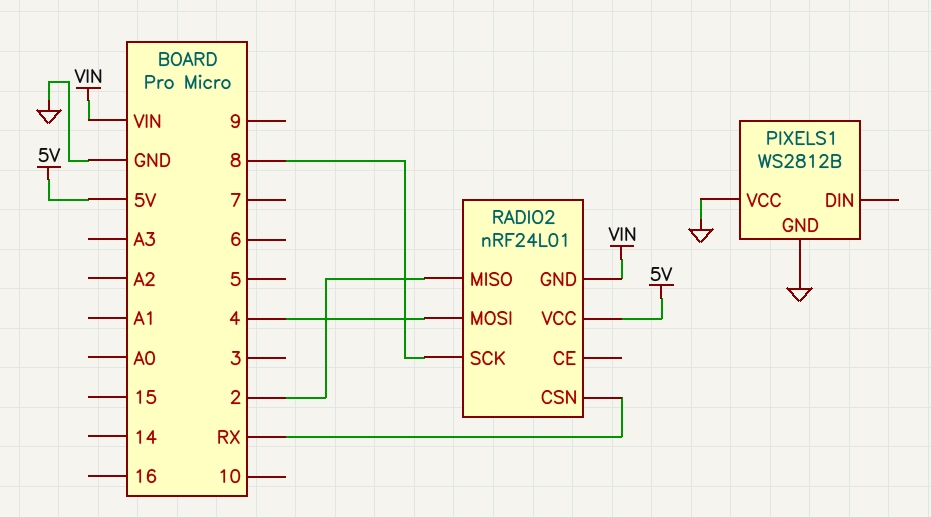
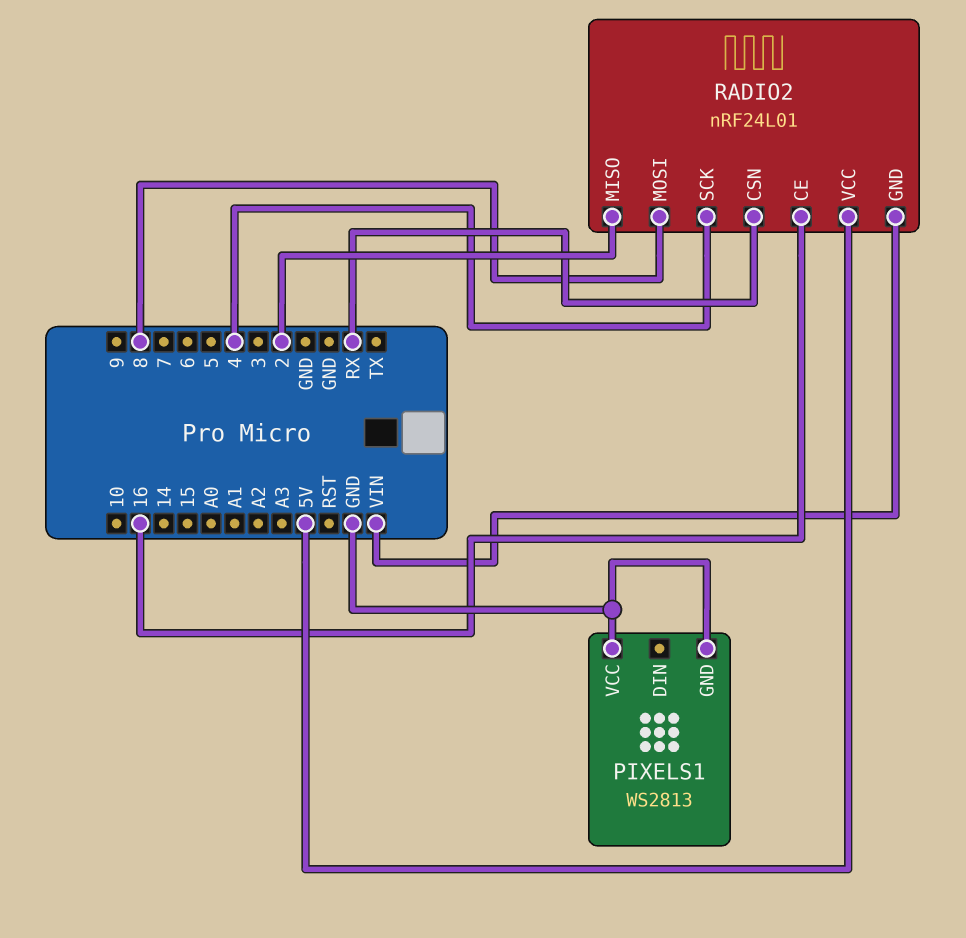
PIXELS1: WS2812B -> WS2813
RADIO2 pin CE: none -> 16
RADIO2 pin MOSI: 4 -> 8
RADIO2 pin SCK: 8 -> 4

